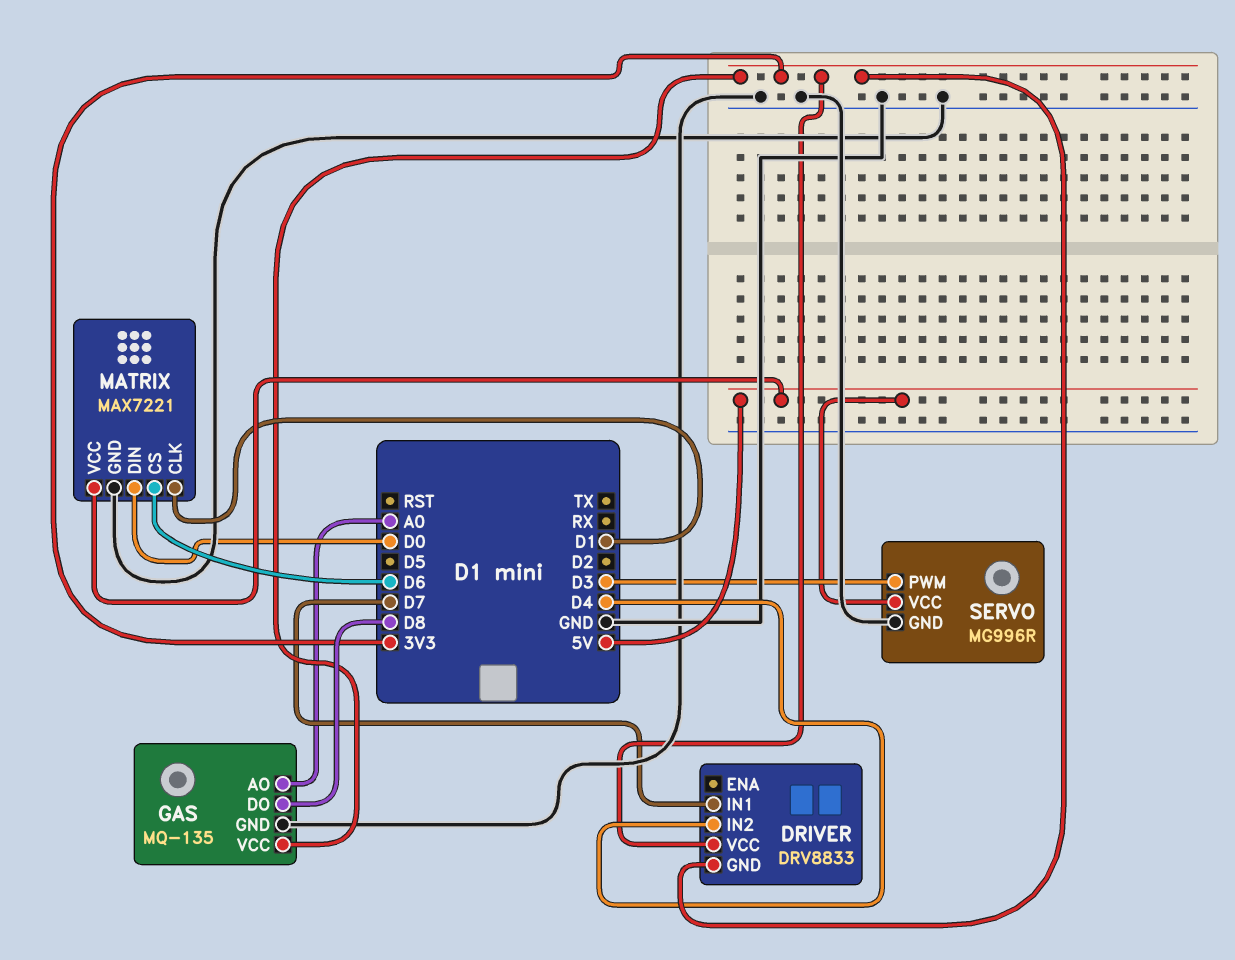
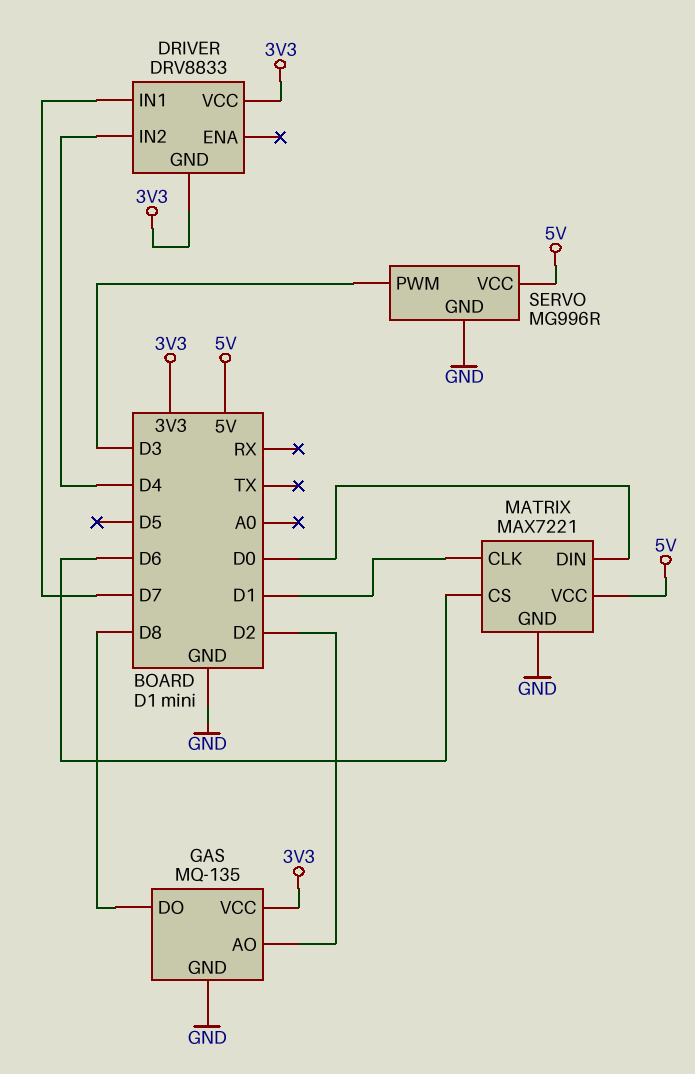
GAS pin AO: A0 -> D2

